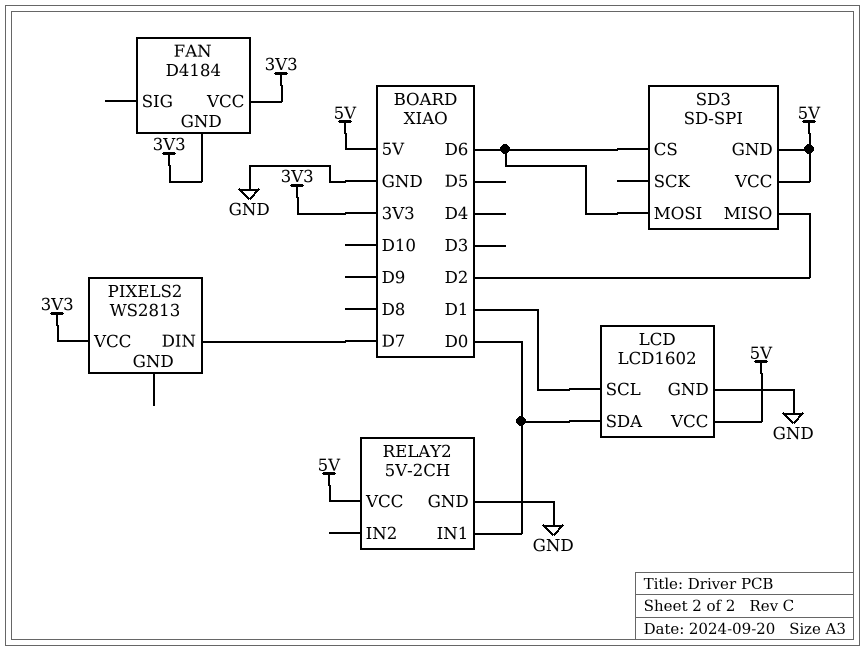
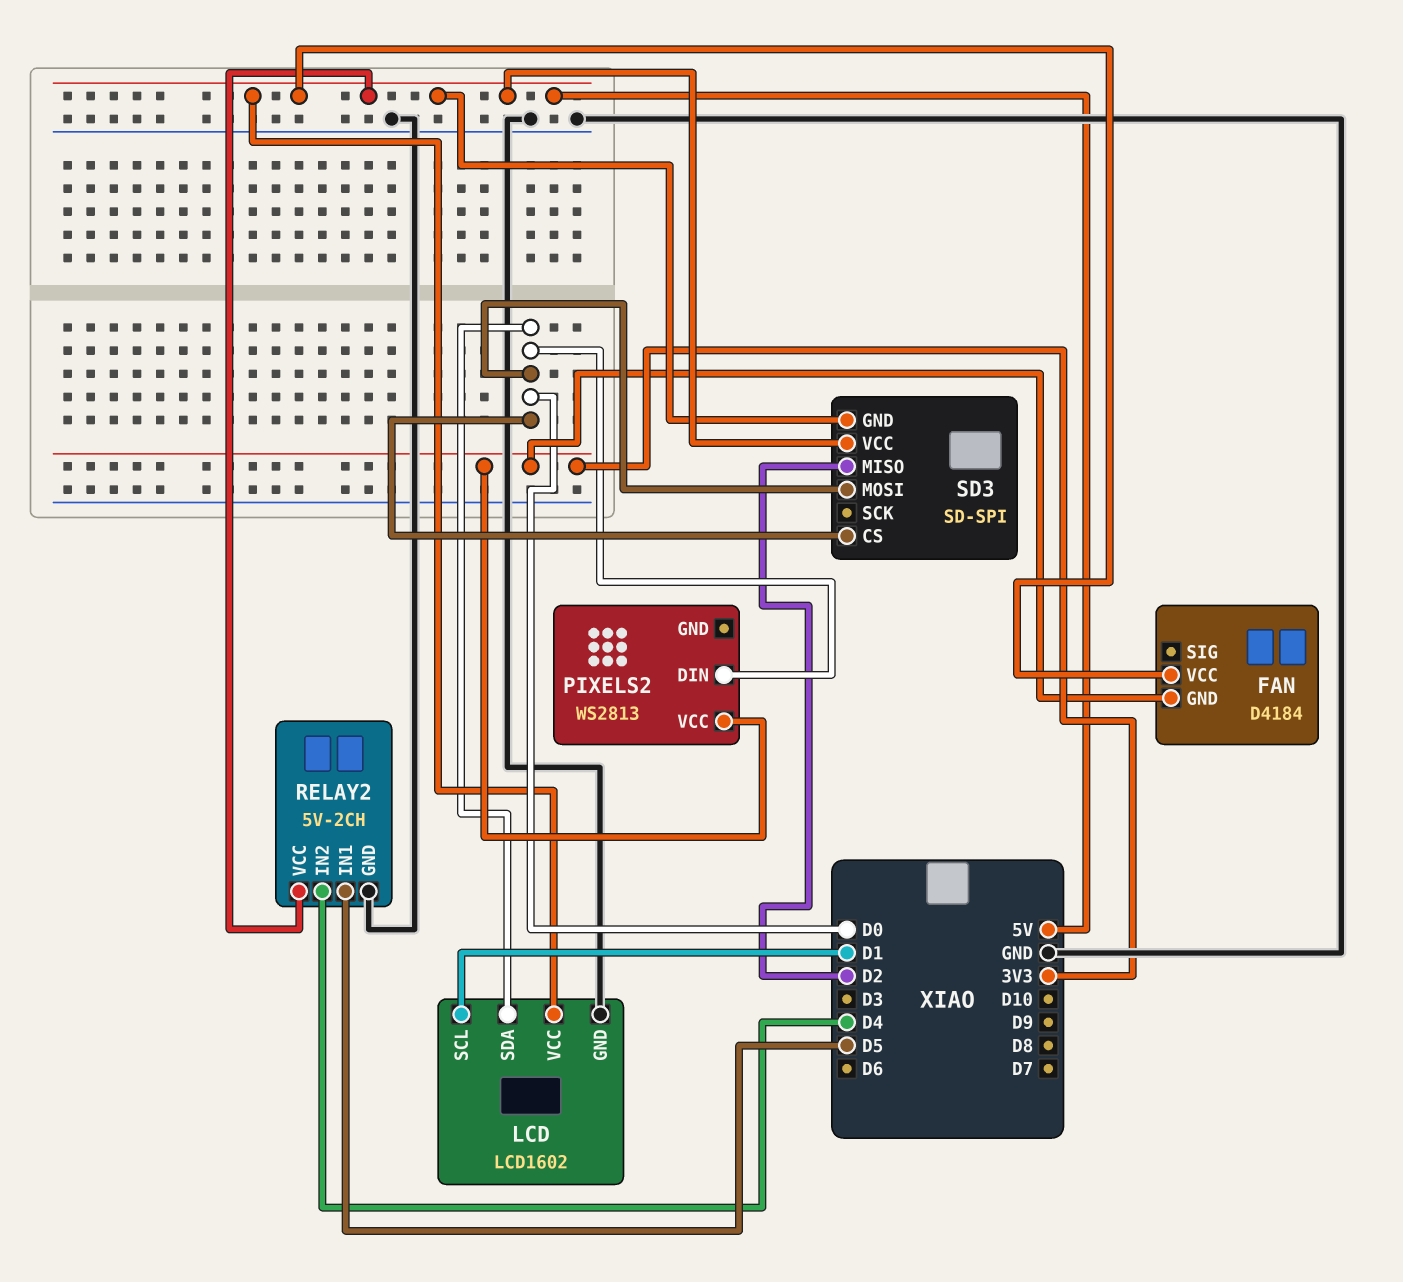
FAN pin VCC: 3V3 -> 5V
PIXELS2 pin DIN: D7 -> D0
RELAY2 pin IN1: D0 -> D5
RELAY2 pin IN2: none -> D4
SD3 pin CS: D6 -> D0
SD3 pin MOSI: D6 -> D0

